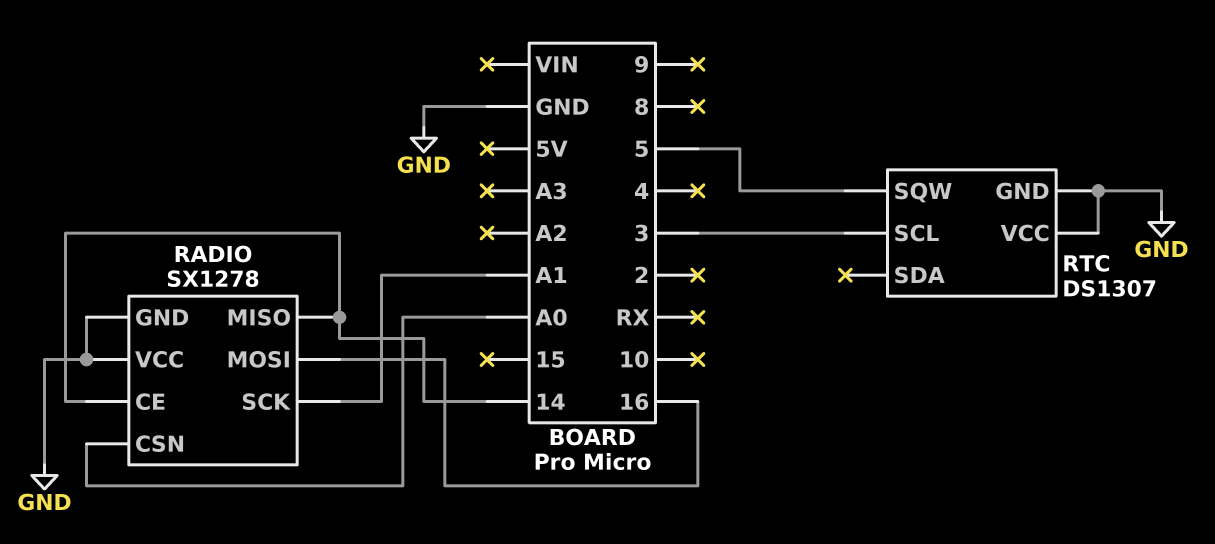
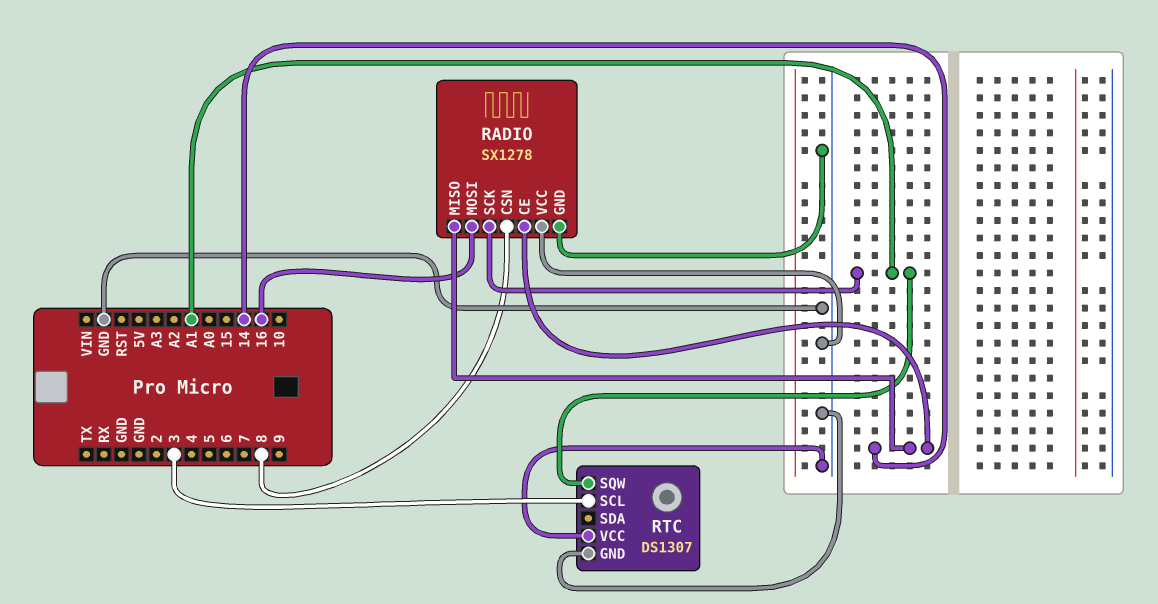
RADIO pin CSN: A0 -> 8
RTC pin SQW: 5 -> A1

